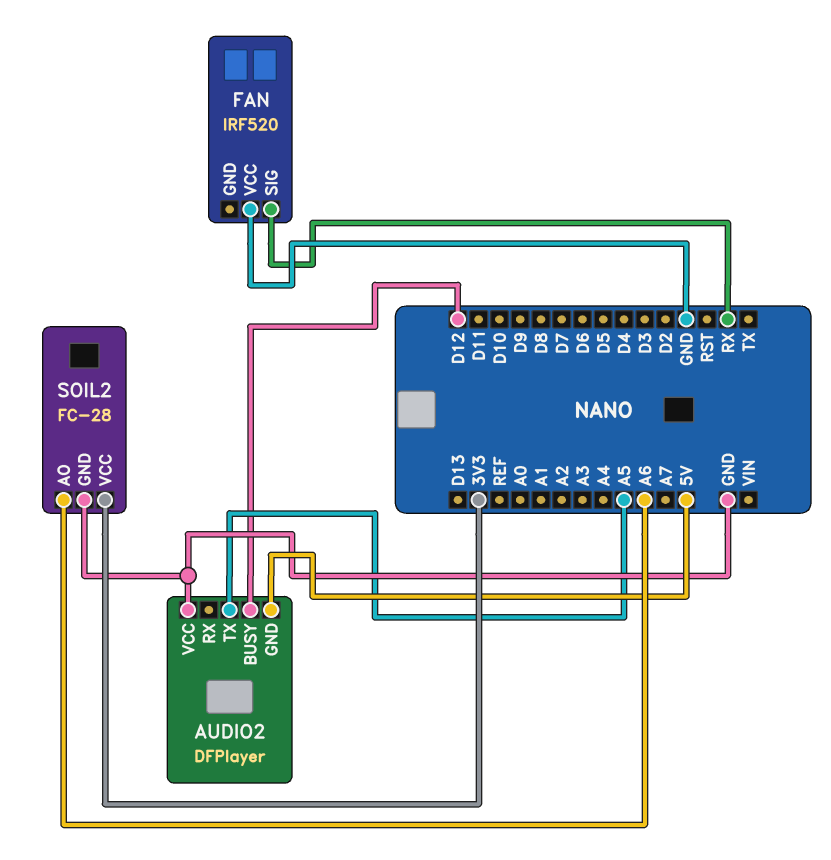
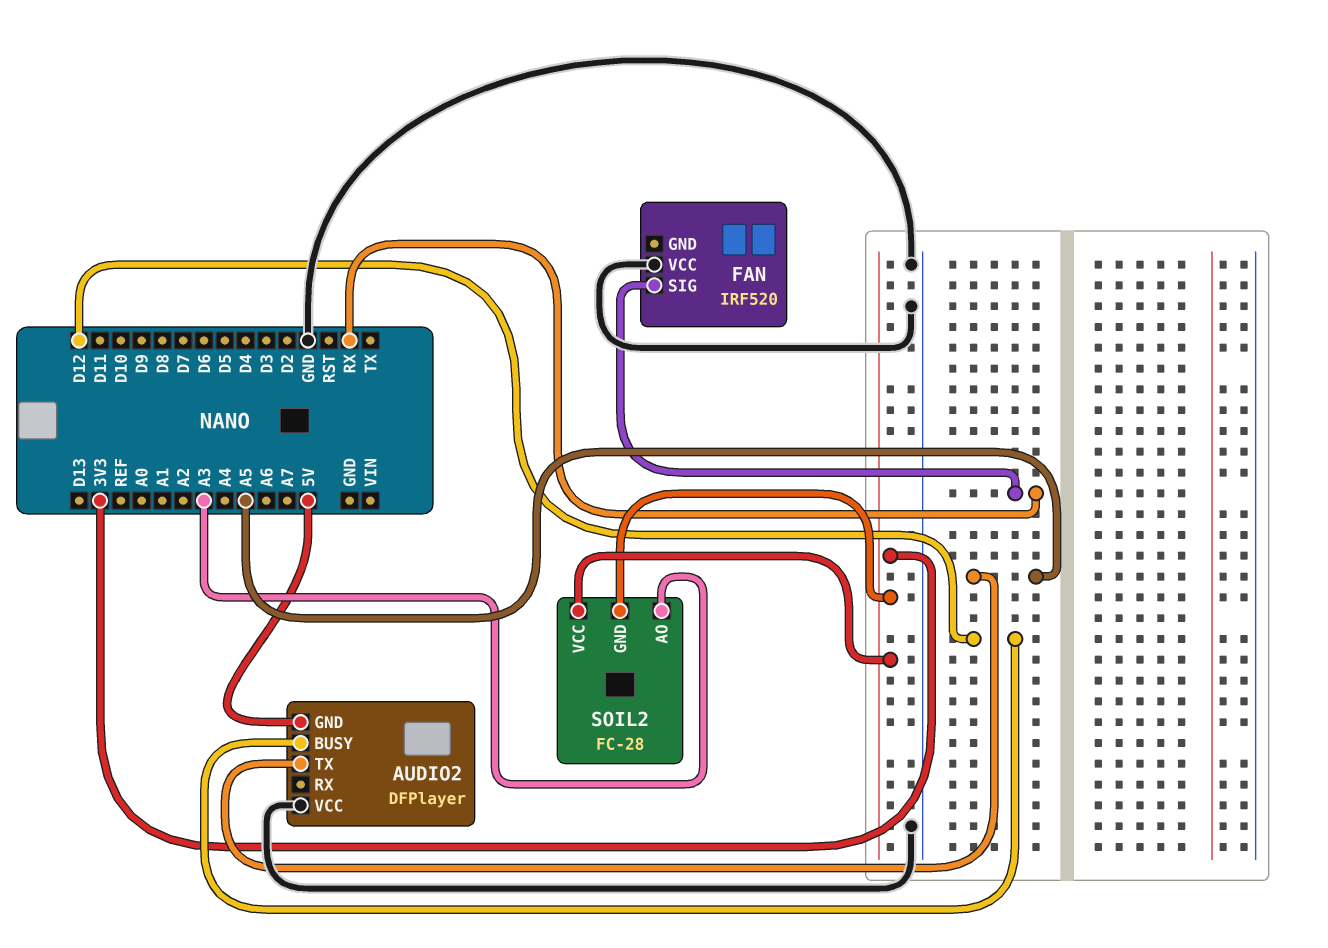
SOIL2 pin AO: A6 -> A3
SOIL2 pin GND: GND -> 3V3

